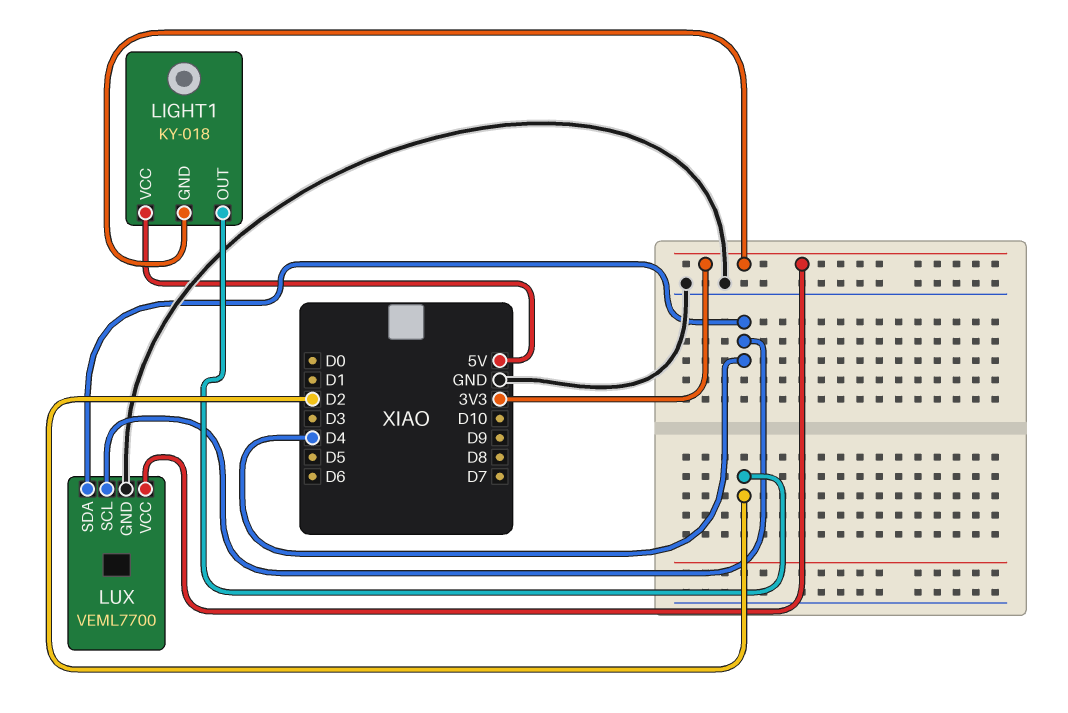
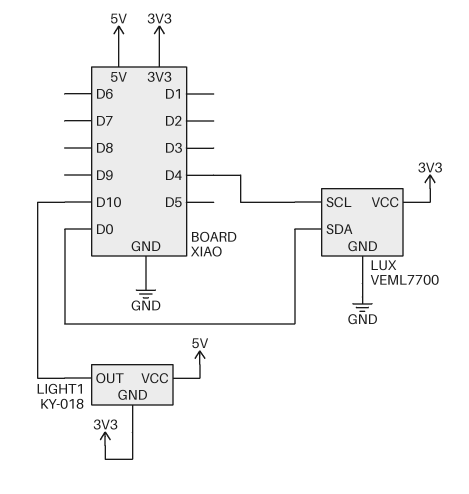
LIGHT1 pin OUT: D2 -> D10
LUX pin SDA: D4 -> D0

